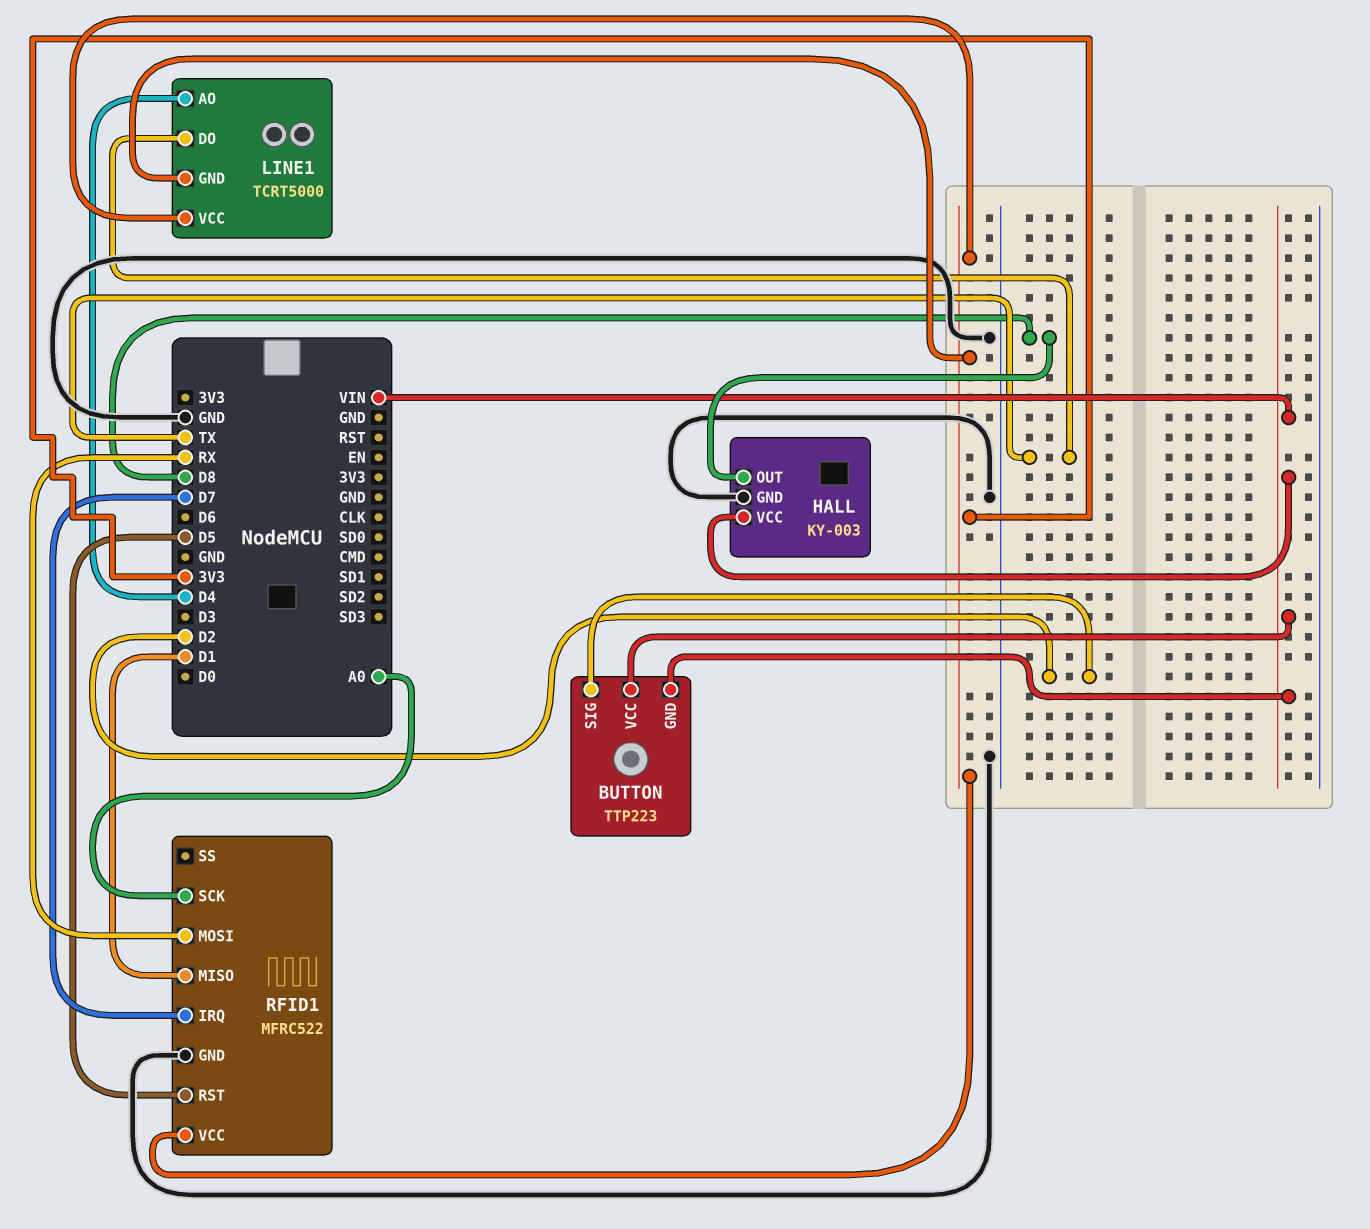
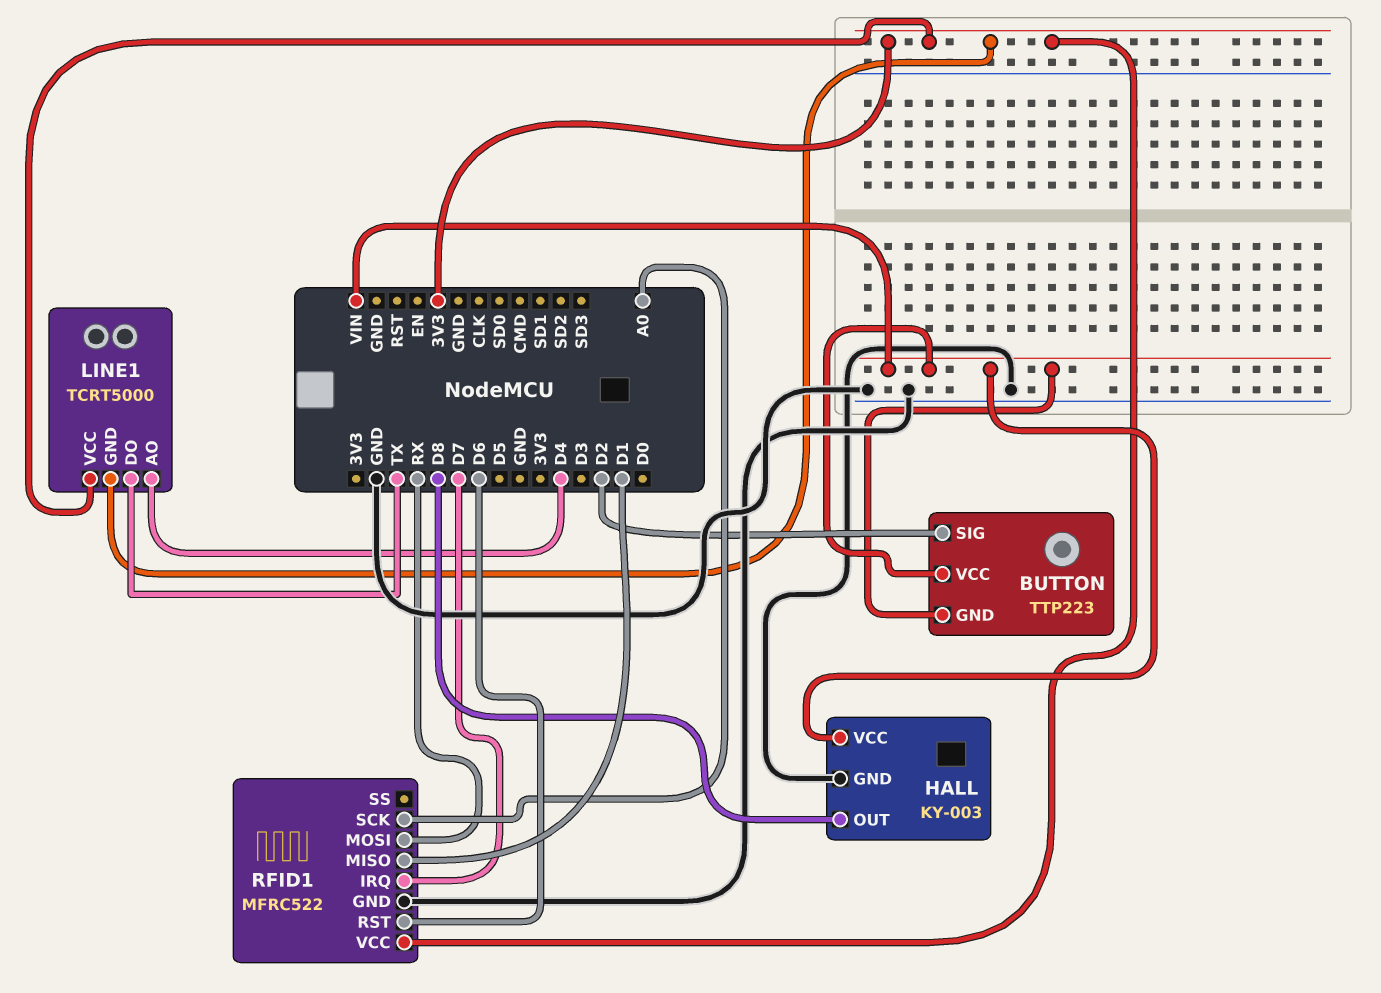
RFID1 pin RST: D5 -> D6

